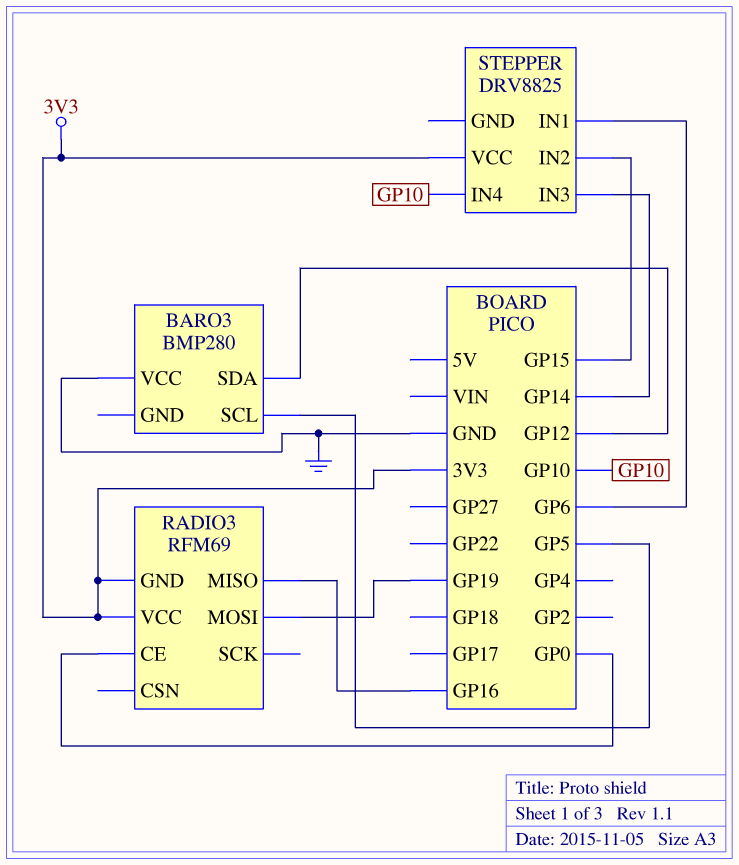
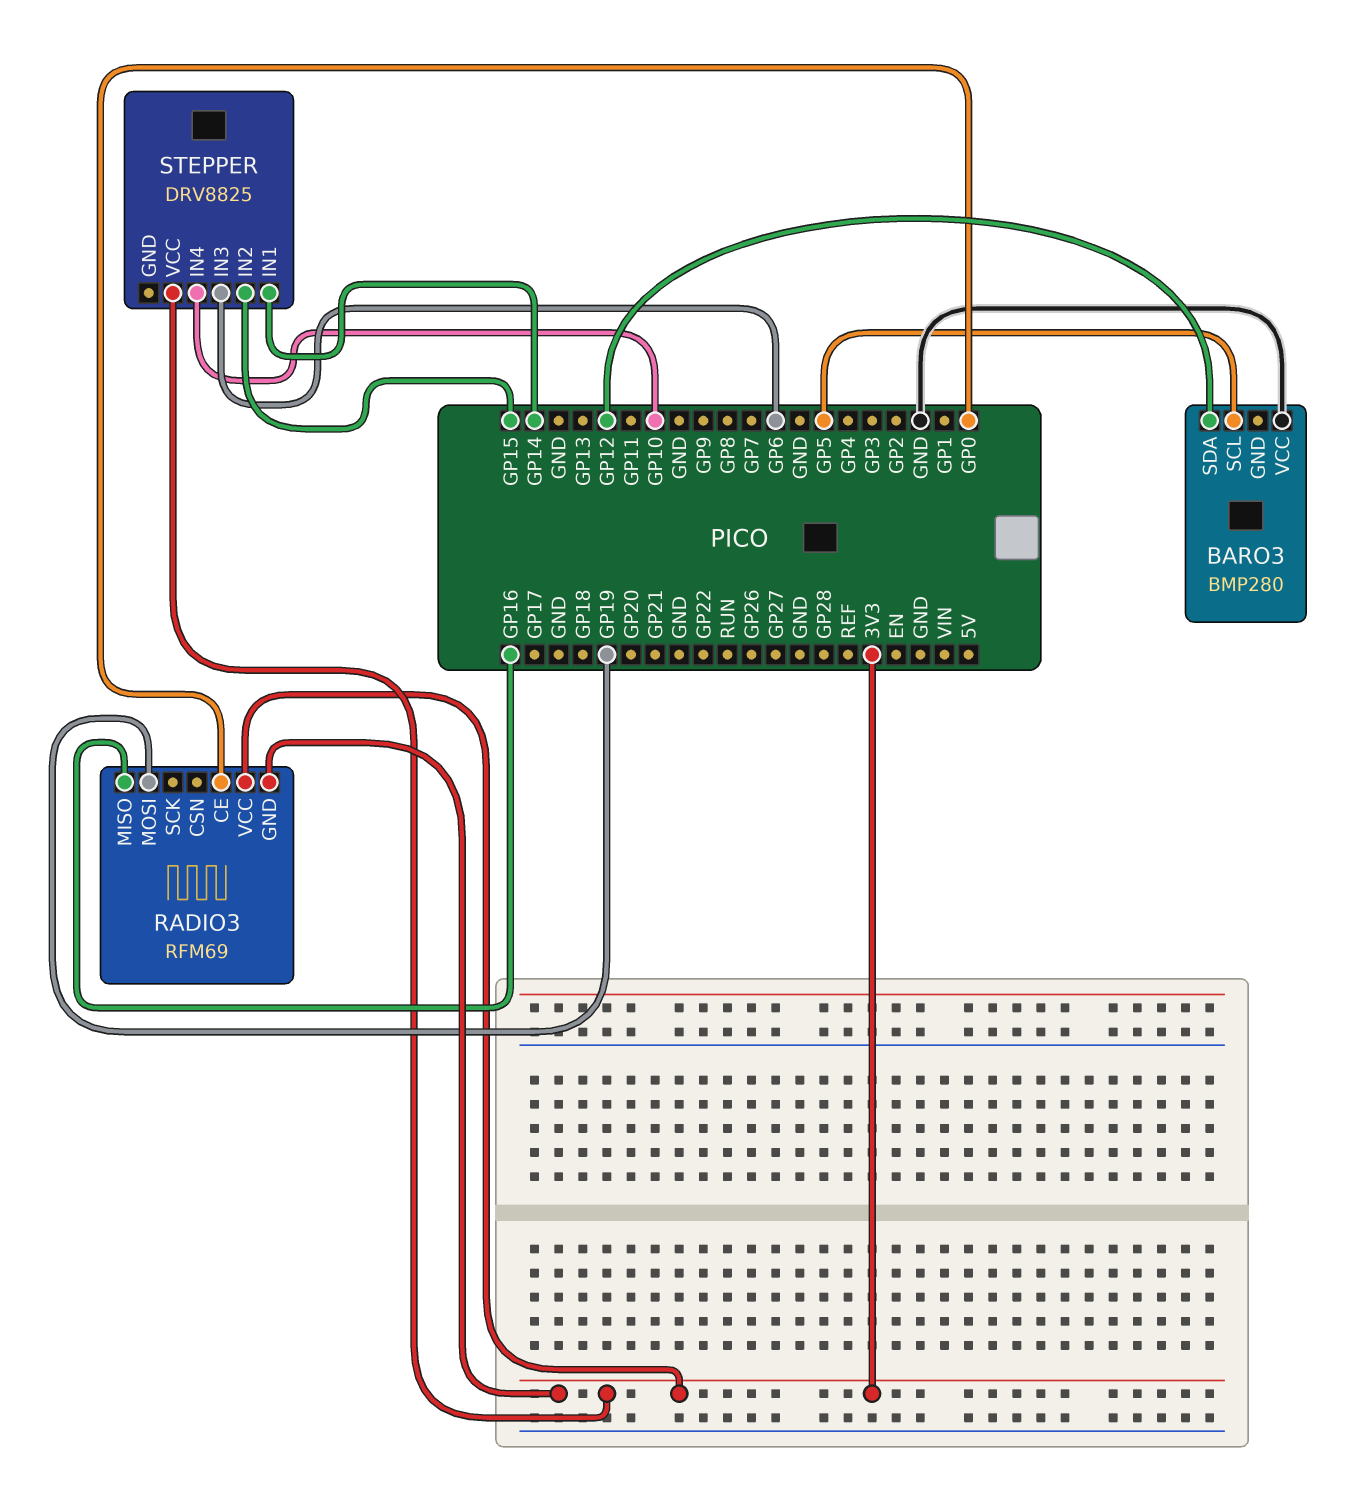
STEPPER pin IN1: GP6 -> GP14
STEPPER pin IN3: GP14 -> GP6

